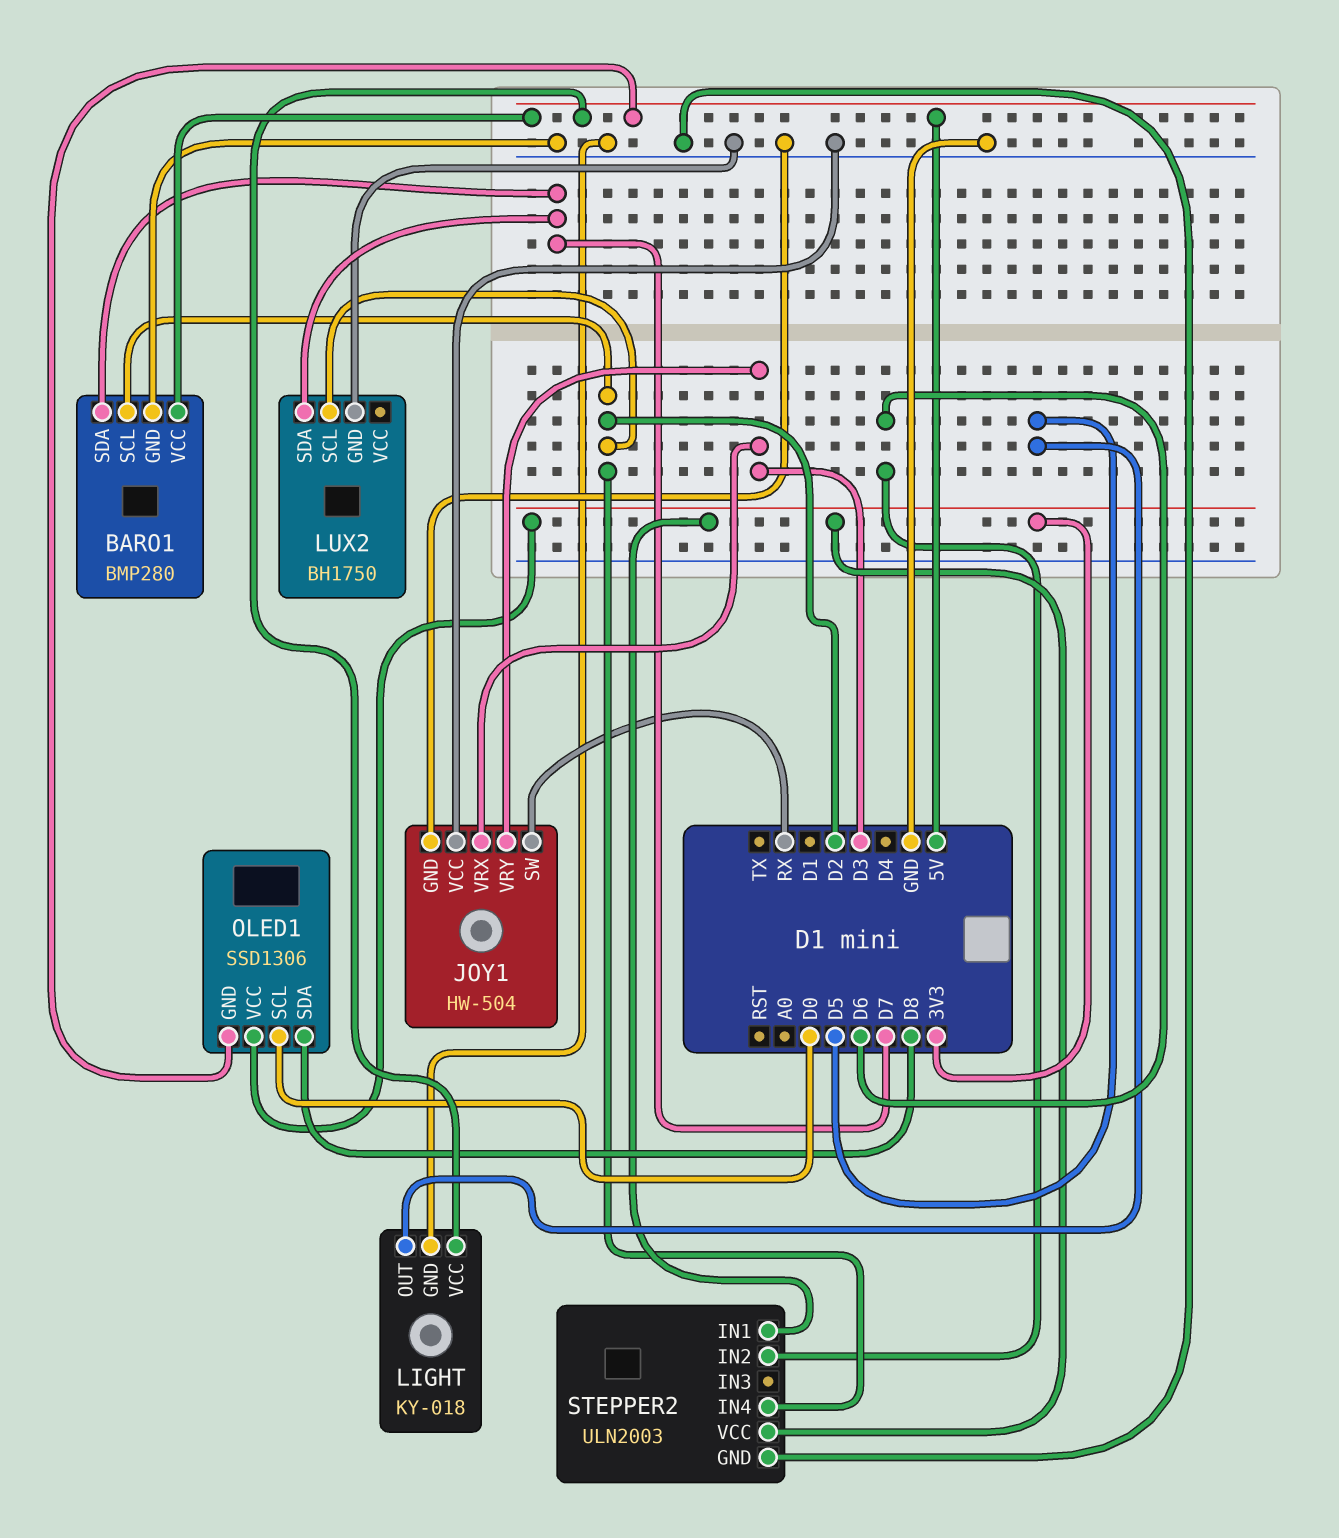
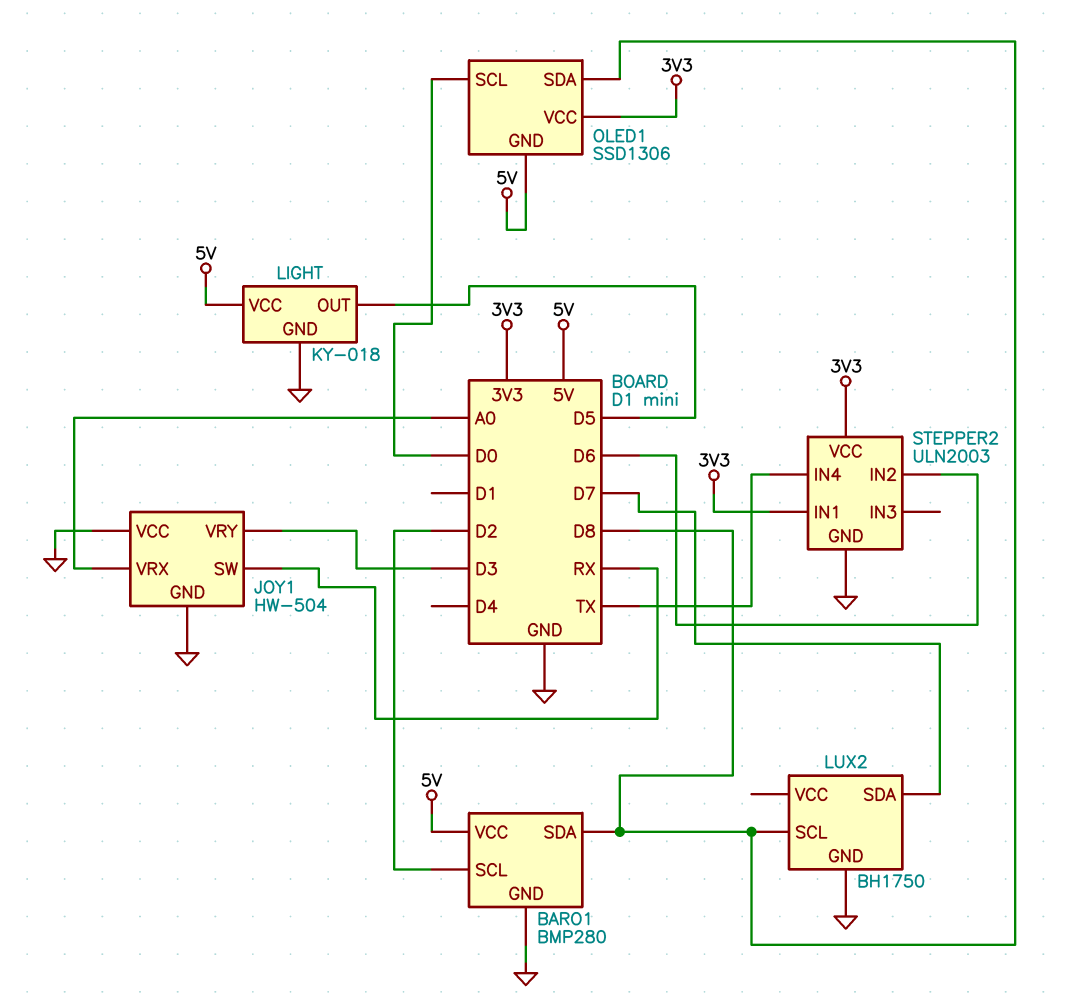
BARO1 pin SDA: D7 -> D8
JOY1 pin VRX: D3 -> A0
LUX2 pin SCL: D2 -> D8
STEPPER2 pin IN4: D2 -> TX

